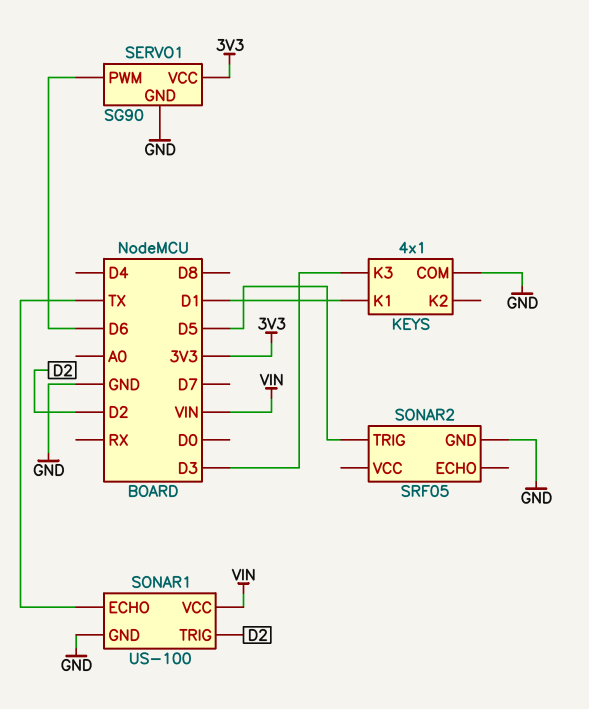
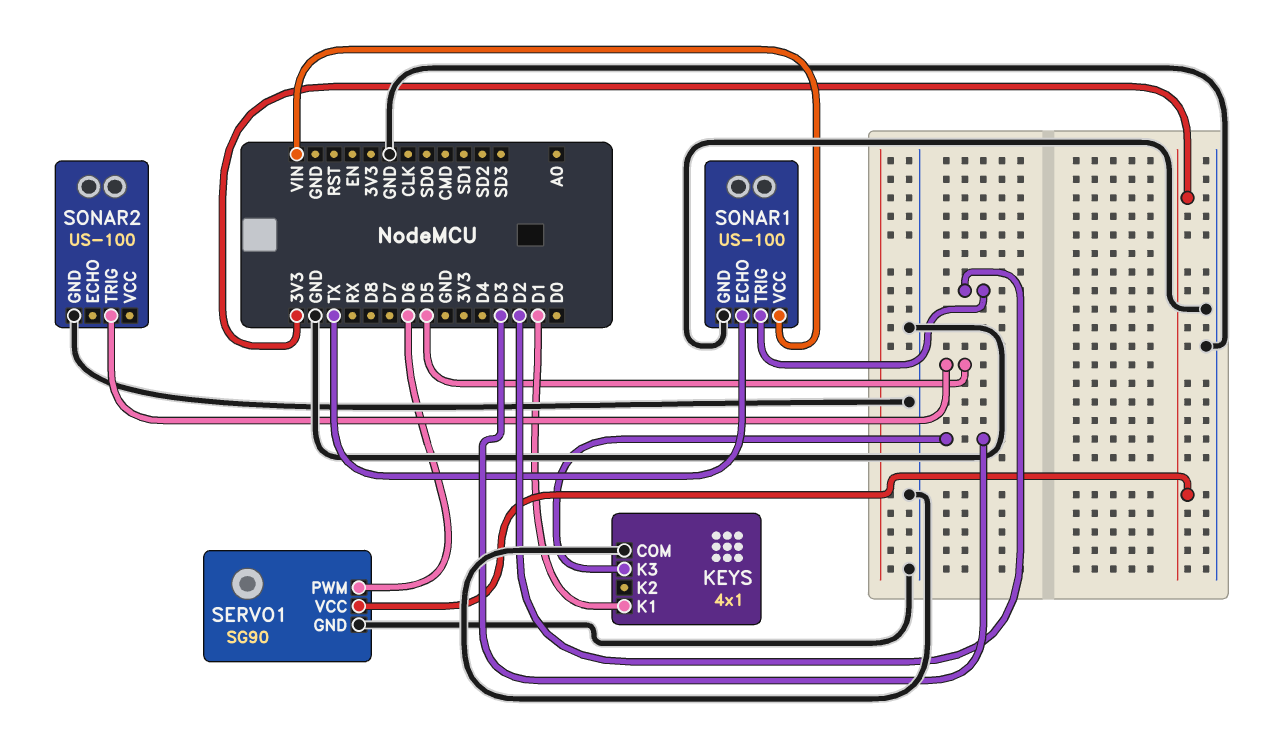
SONAR2: SRF05 -> US-100

